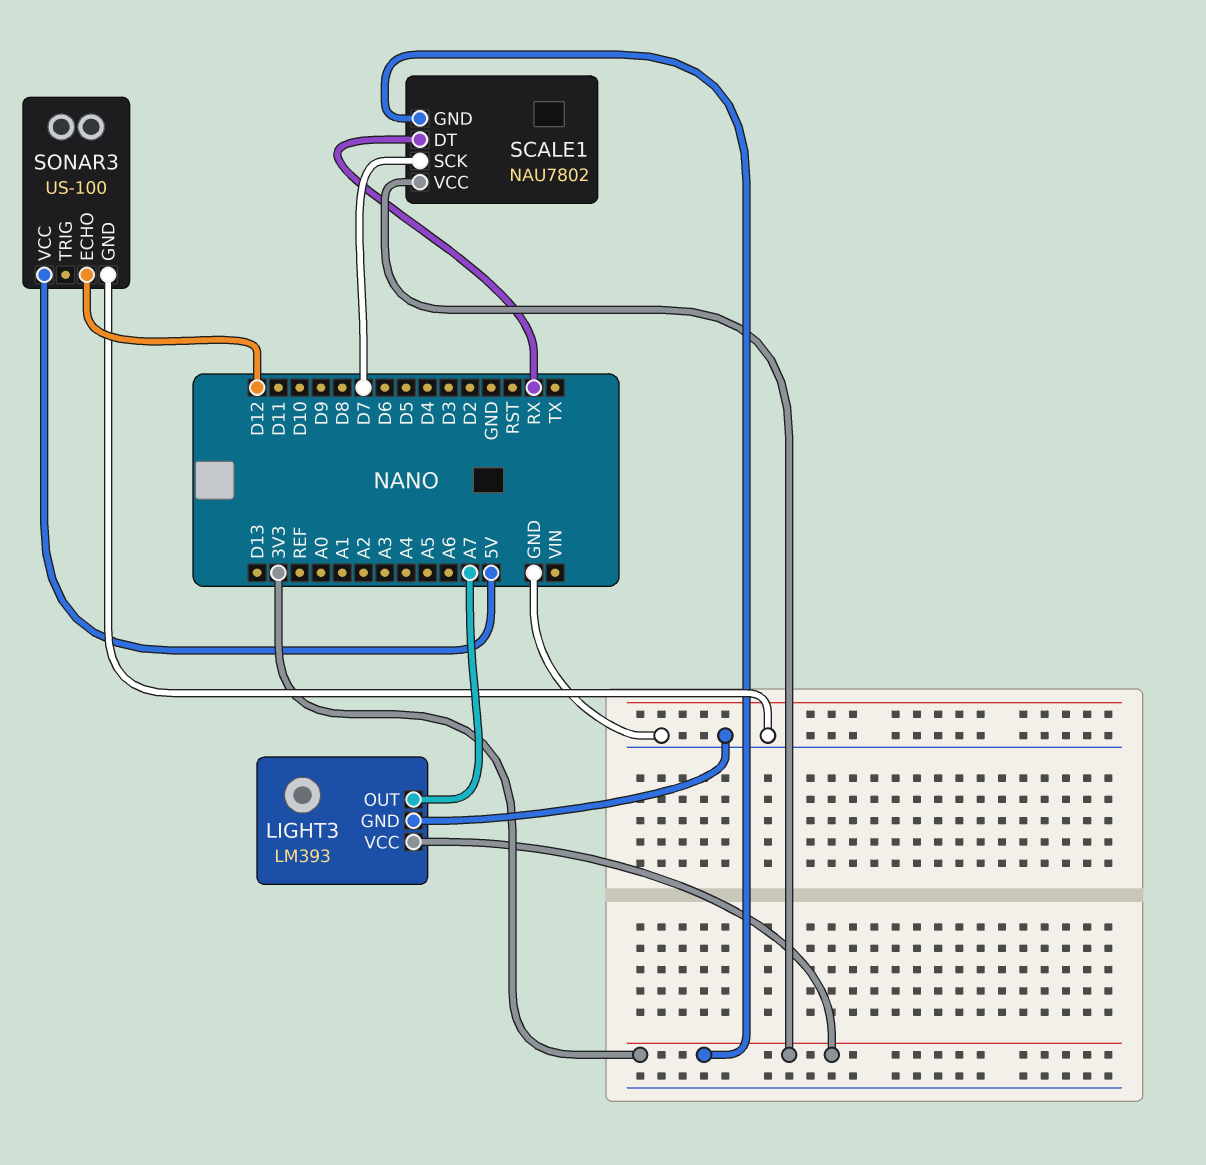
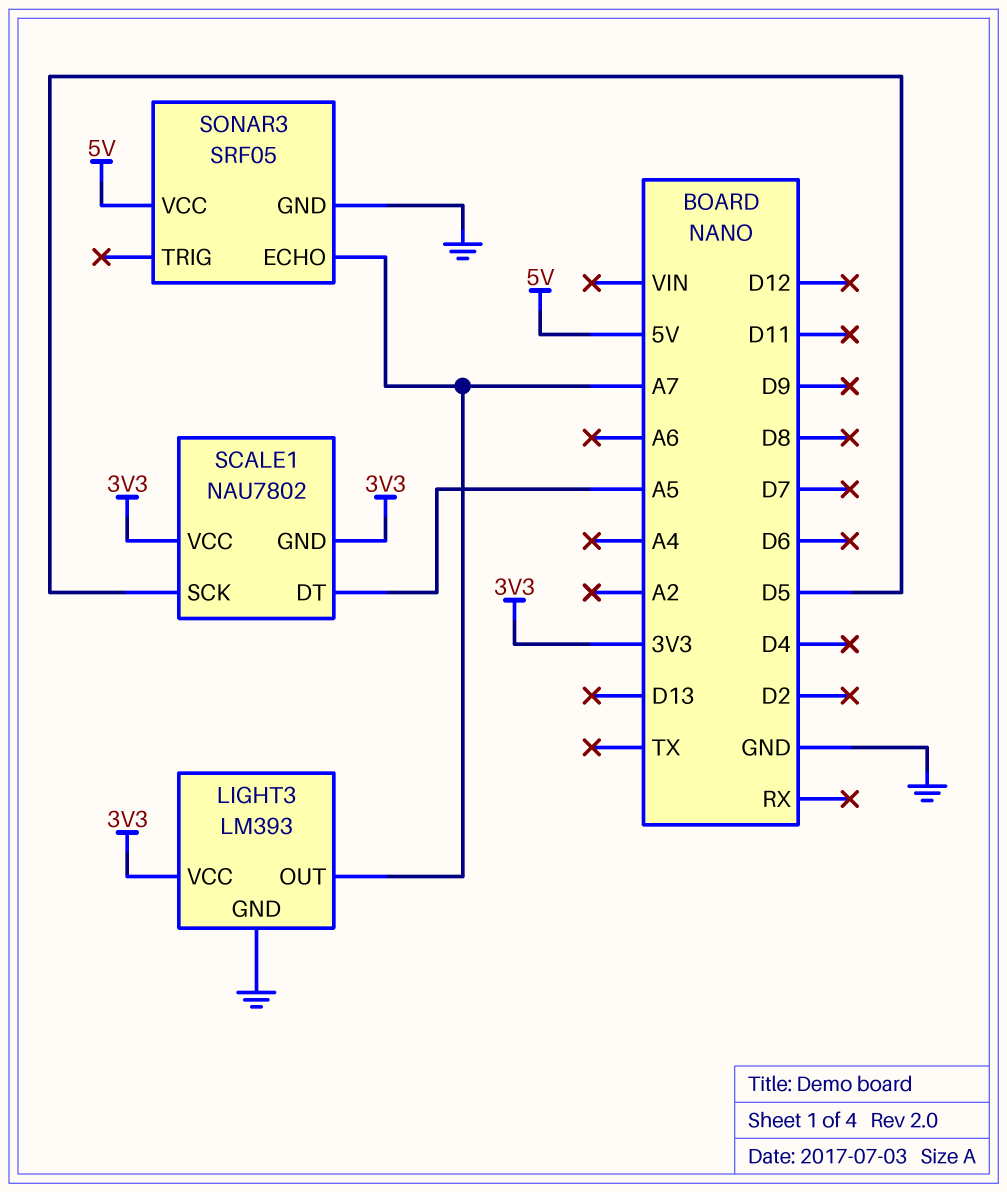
SCALE1 pin DT: RX -> A5
SCALE1 pin SCK: D7 -> D5
SONAR3: US-100 -> SRF05
SONAR3 pin ECHO: D12 -> A7

